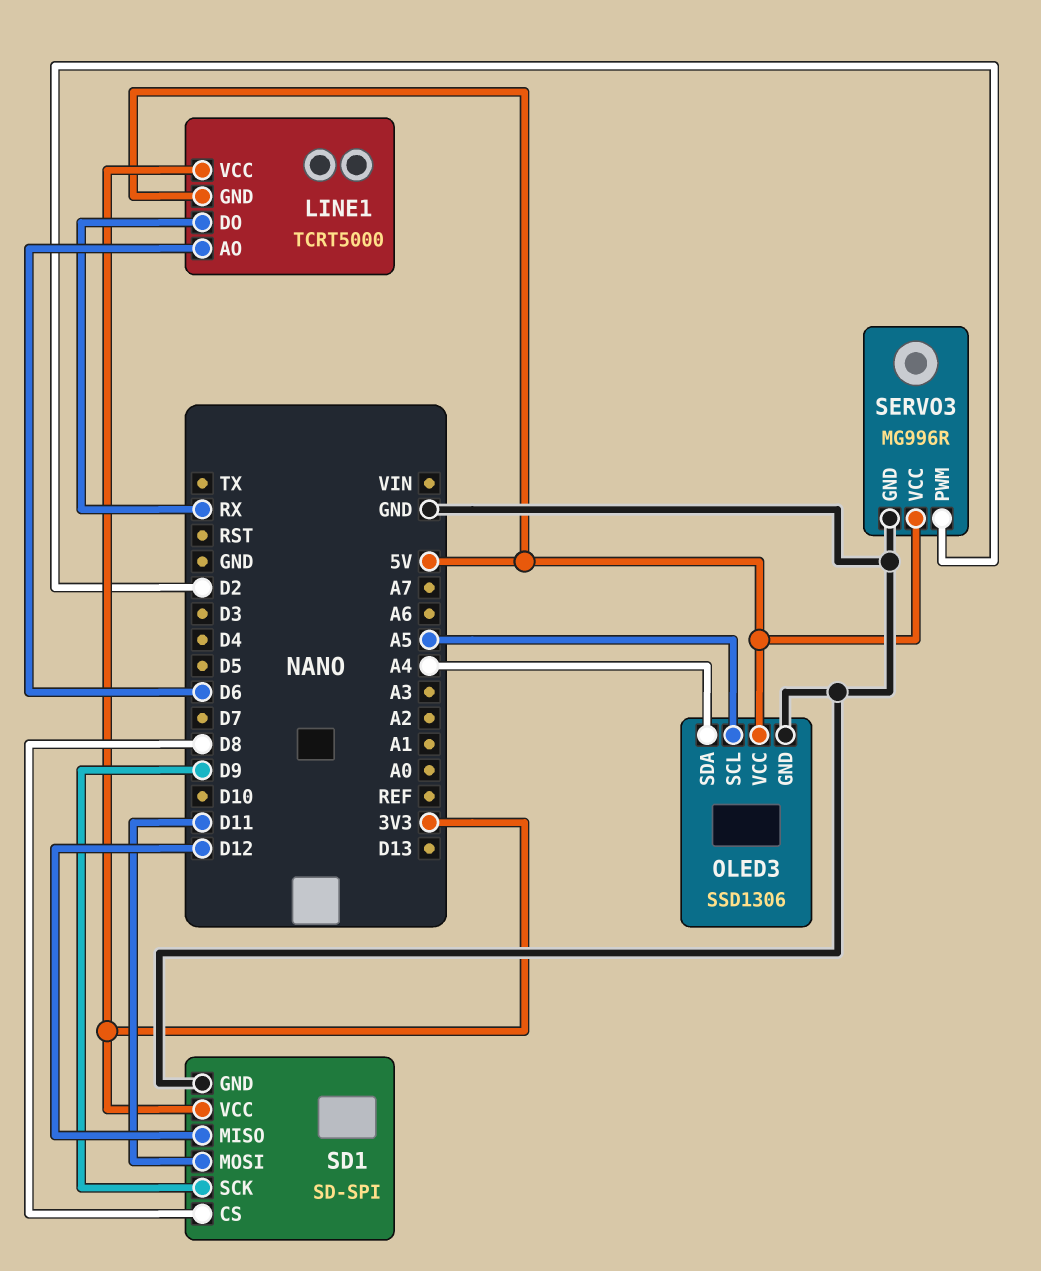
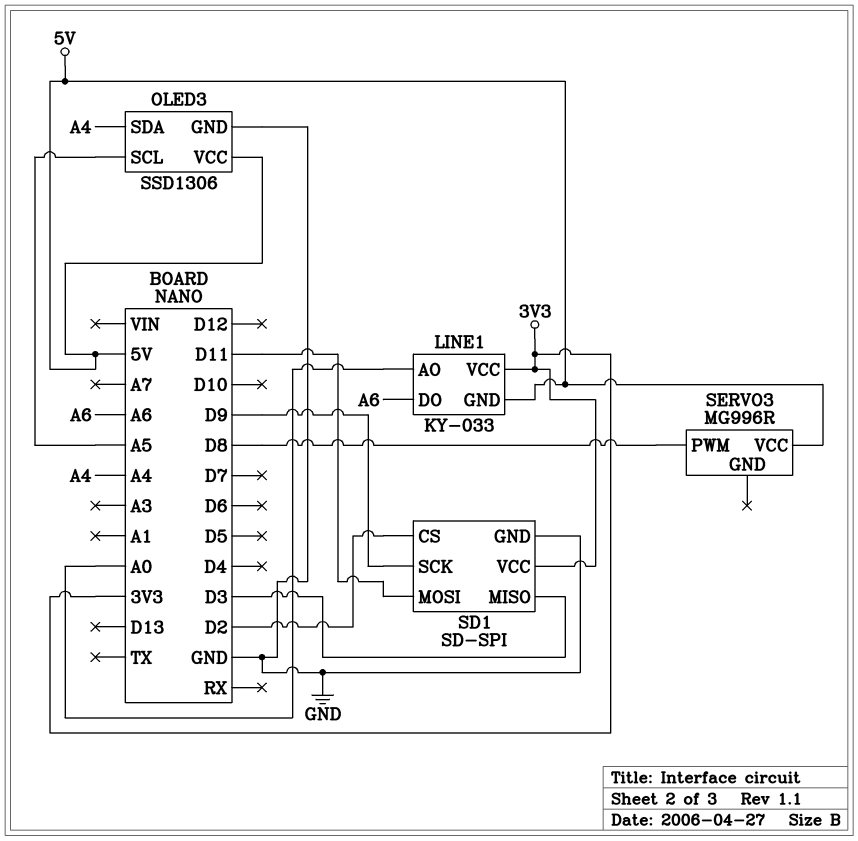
LINE1: TCRT5000 -> KY-033
LINE1 pin AO: D6 -> A0
LINE1 pin DO: RX -> A6
SD1 pin CS: D8 -> D2
SD1 pin MISO: D12 -> D3
SERVO3 pin GND: GND -> none
SERVO3 pin PWM: D2 -> D8

